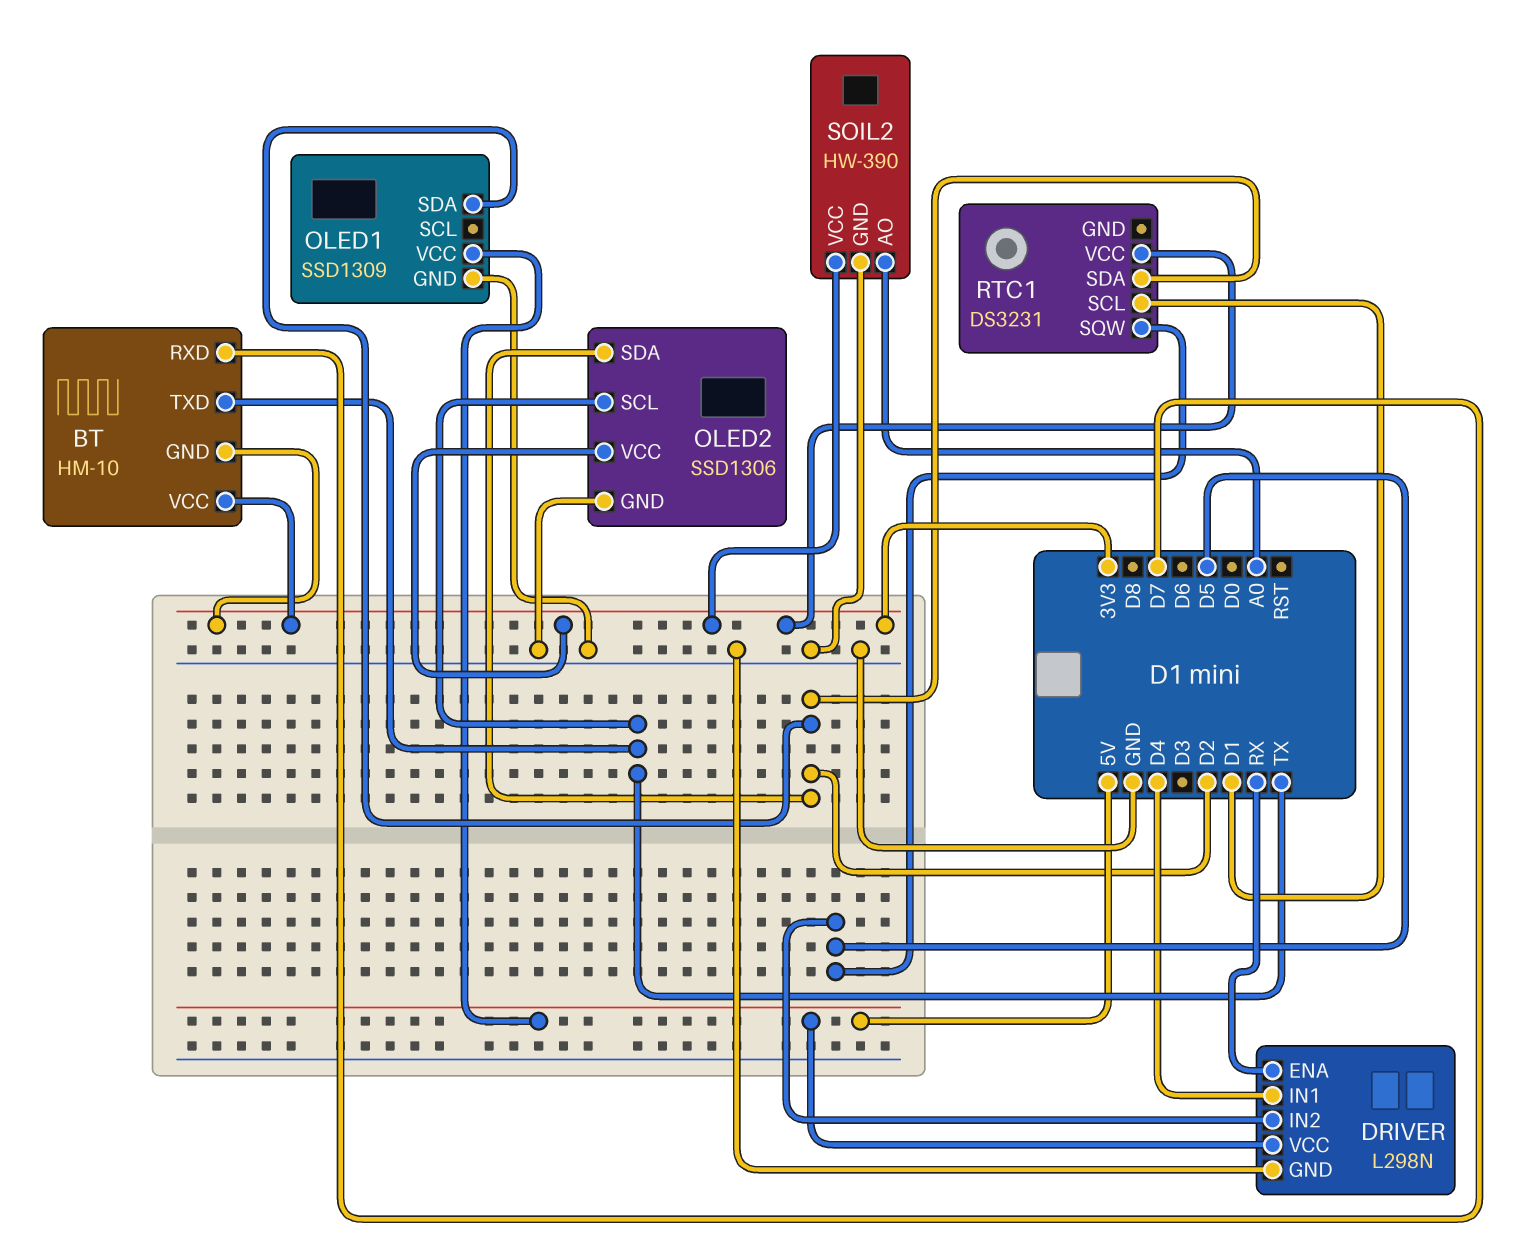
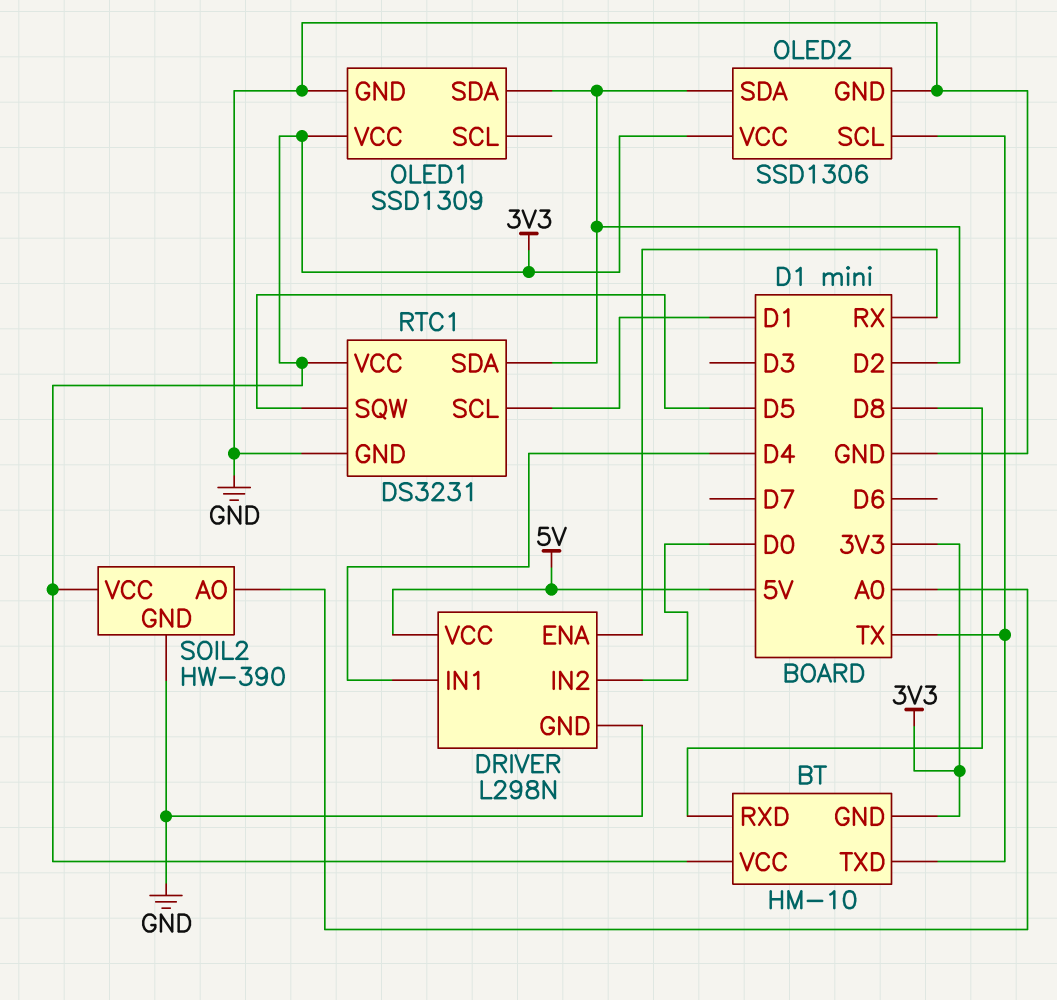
BT pin RXD: D7 -> D8
DRIVER pin IN2: D5 -> D0
OLED1 pin VCC: 5V -> 3V3
RTC1 pin GND: none -> GND

